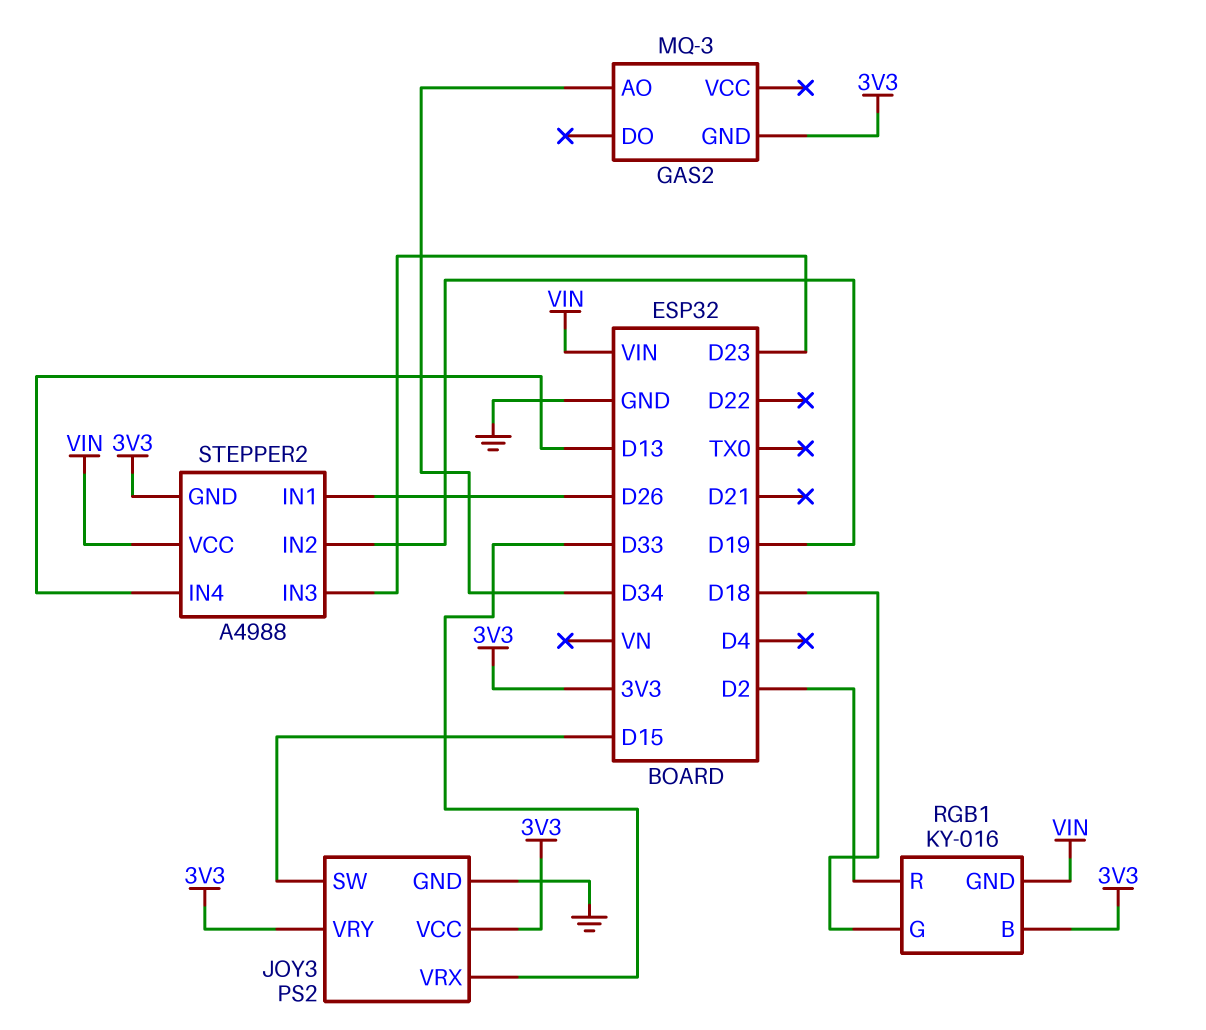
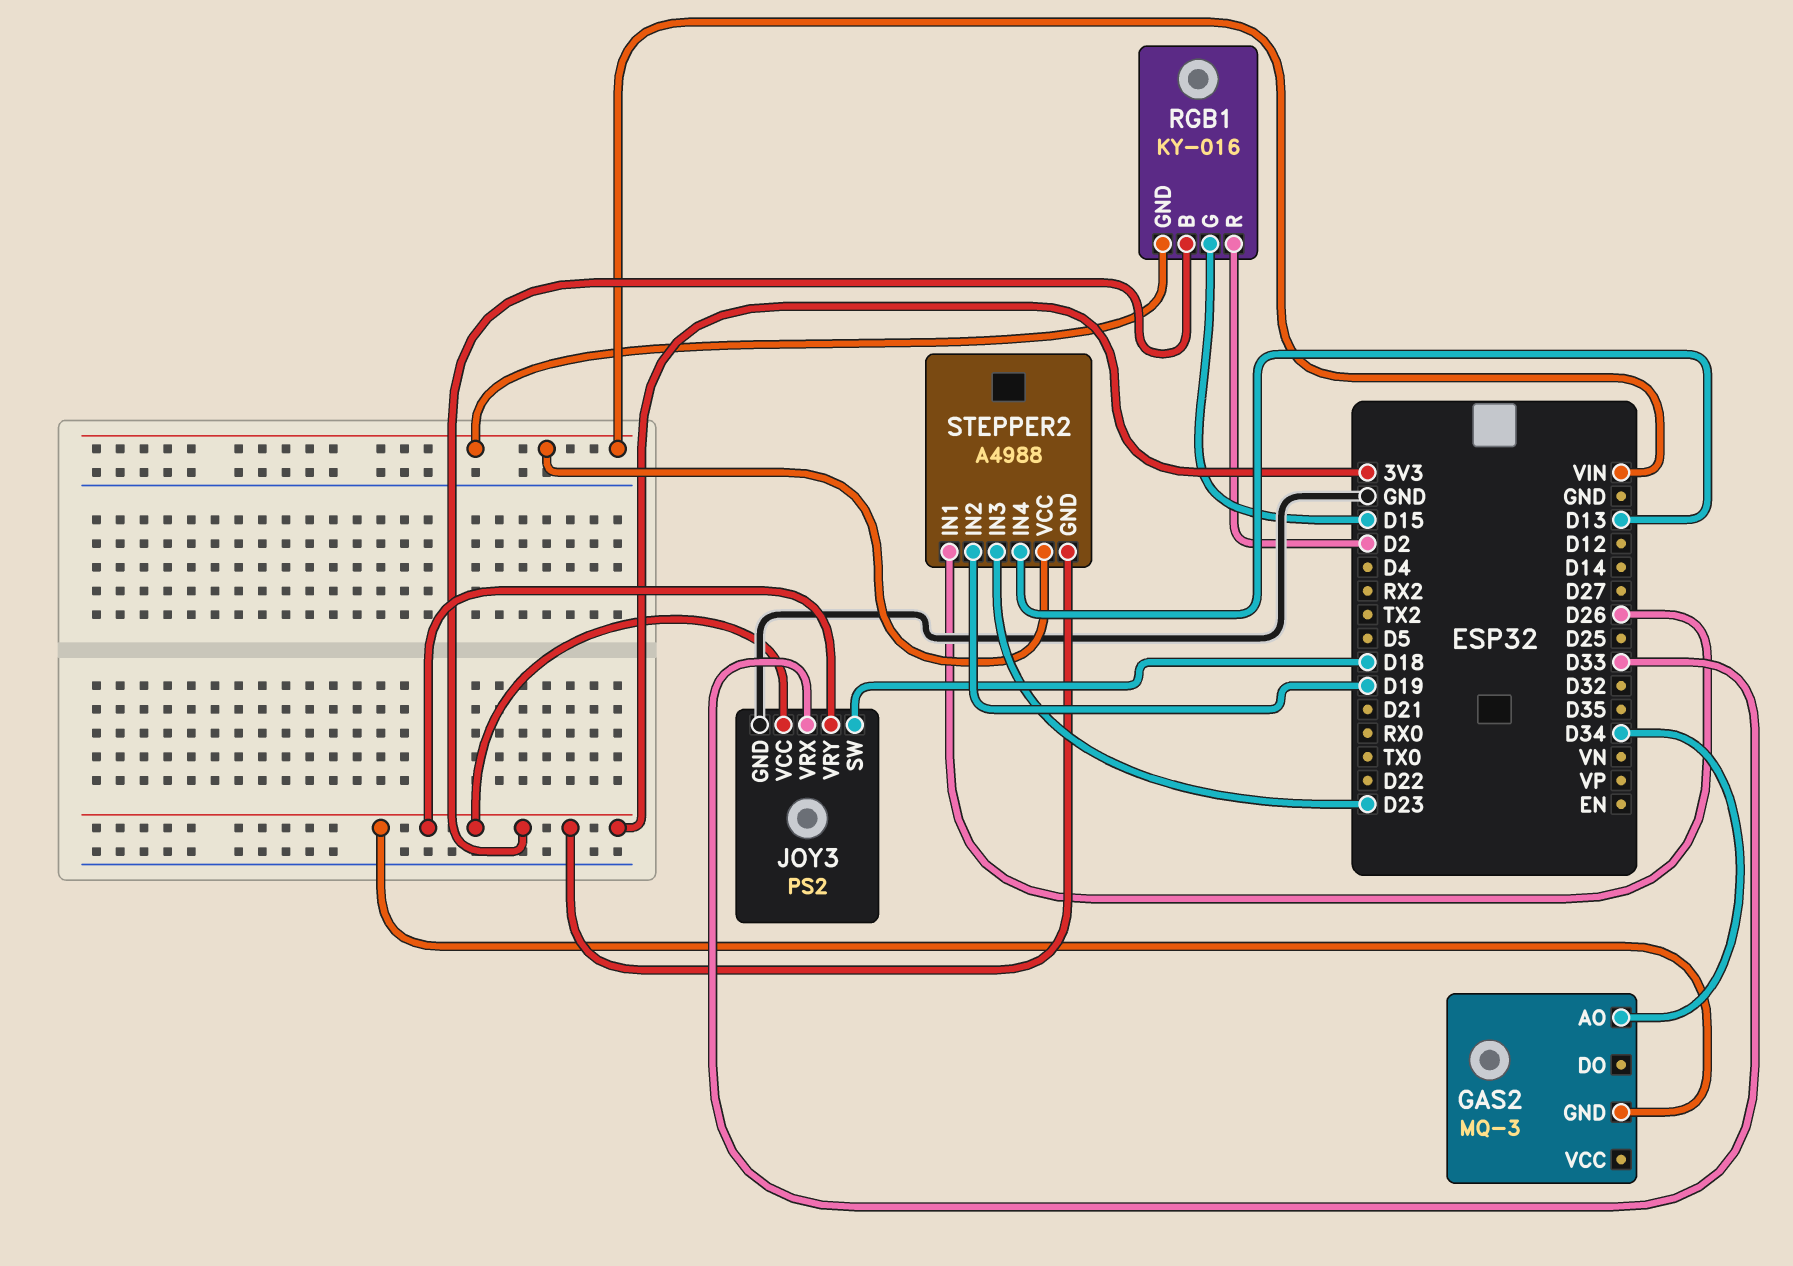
JOY3 pin SW: D15 -> D18
RGB1 pin G: D18 -> D15

